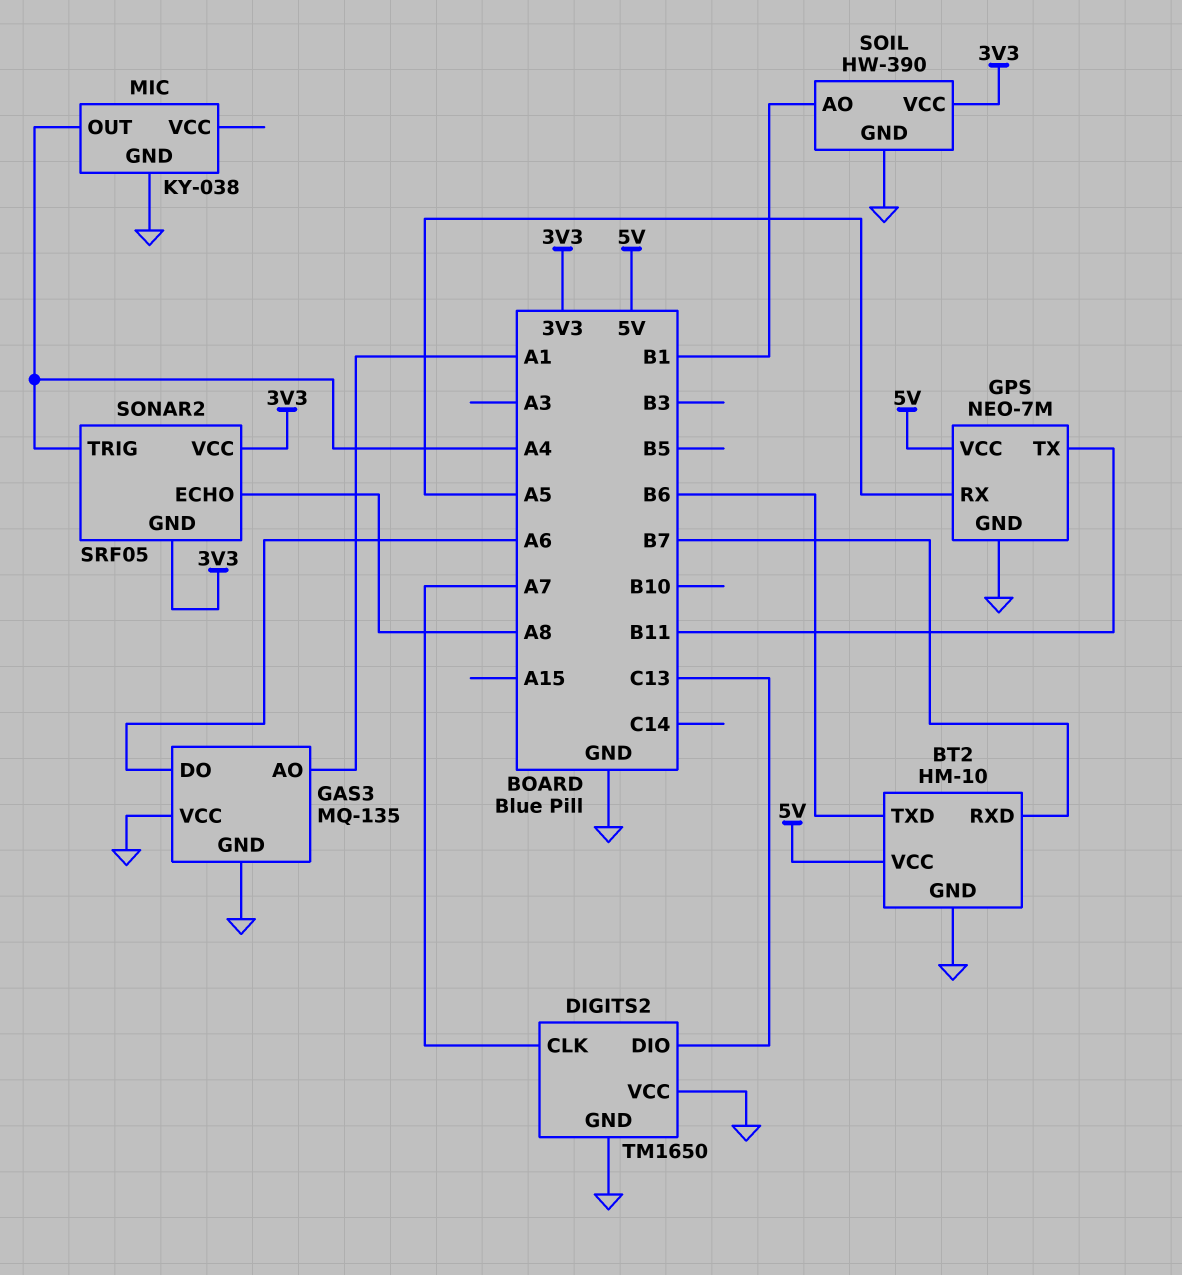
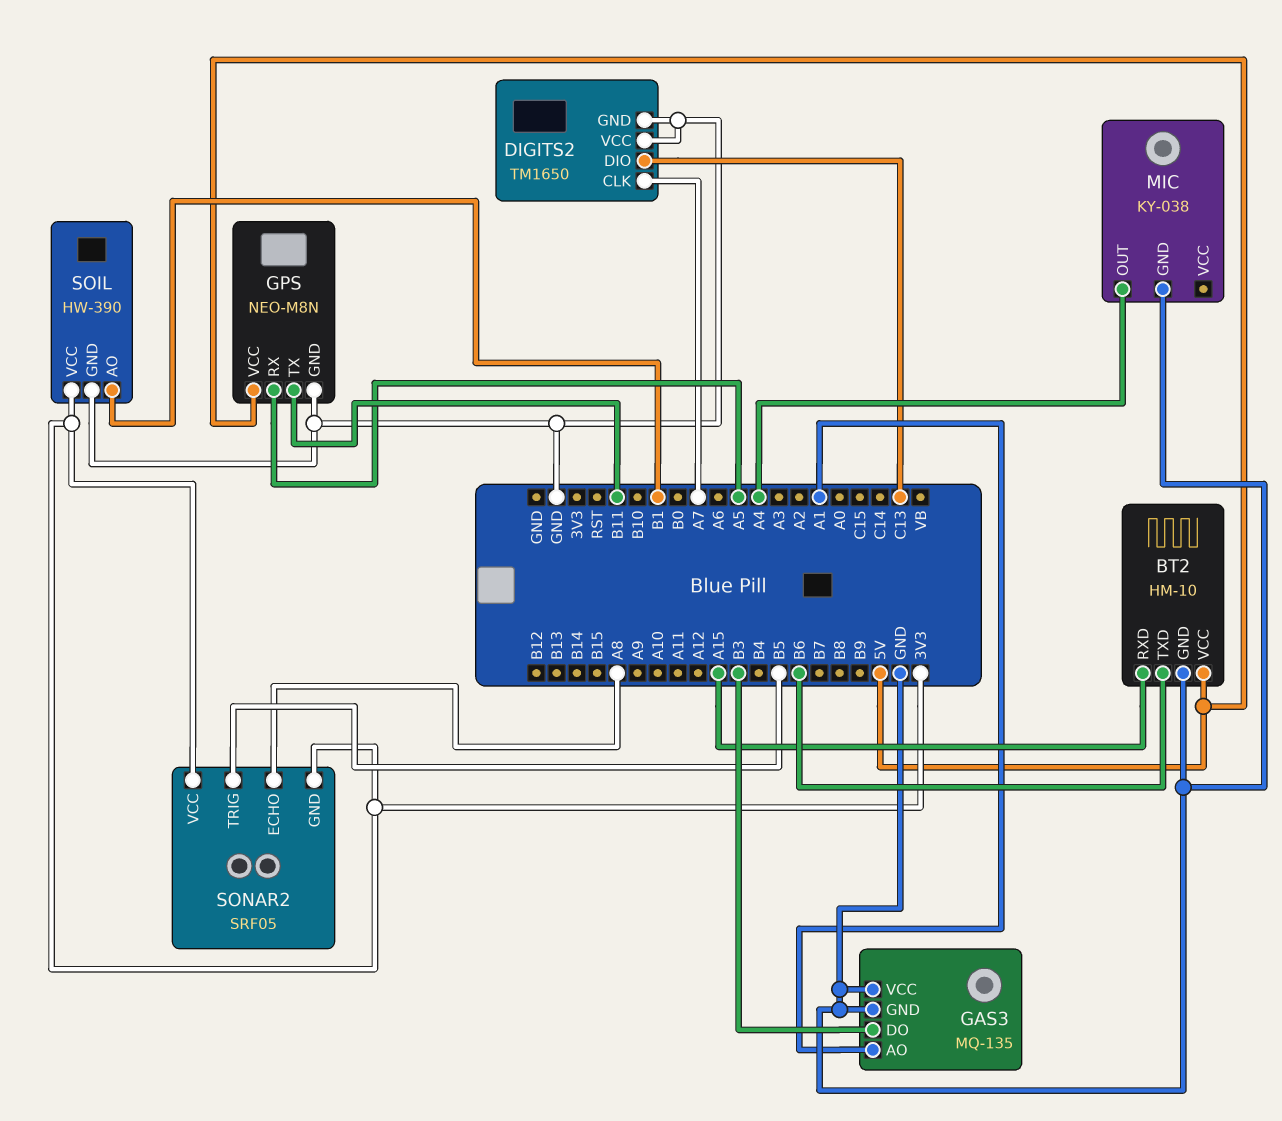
BT2 pin RXD: B7 -> A15
GAS3 pin DO: A6 -> B3
GPS: NEO-7M -> NEO-M8N
SONAR2 pin TRIG: A4 -> B5

